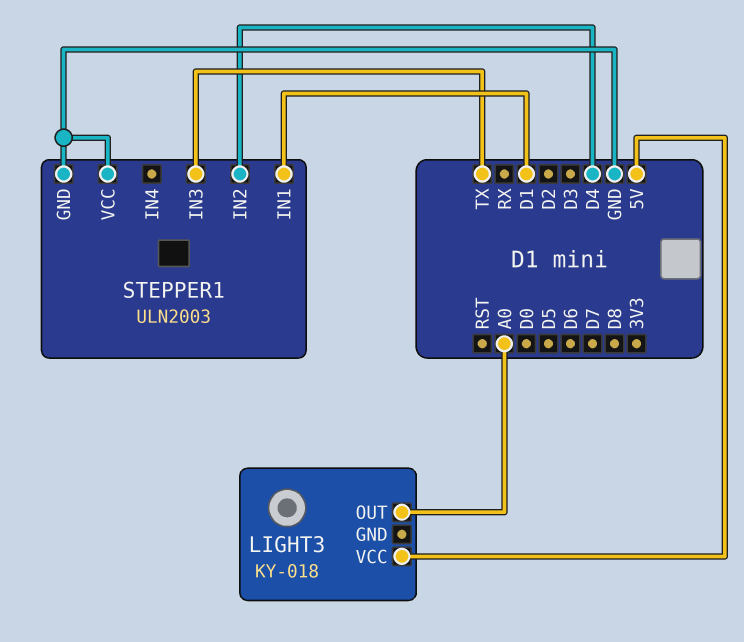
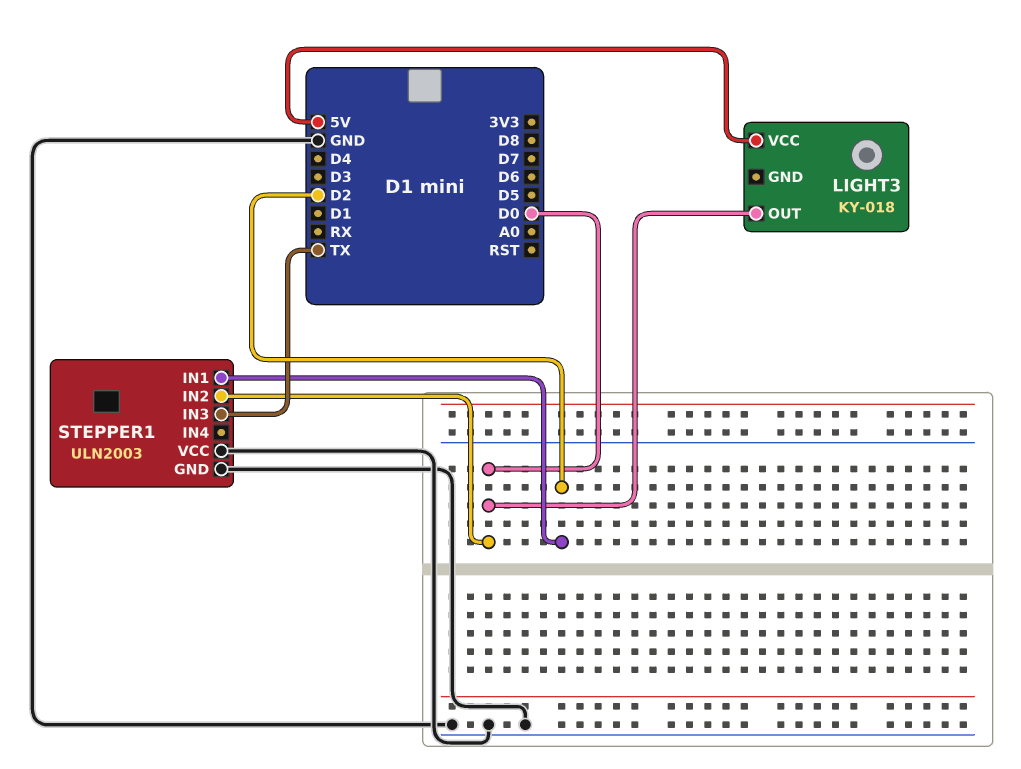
LIGHT3 pin OUT: A0 -> D0
STEPPER1 pin IN1: D1 -> D2
STEPPER1 pin IN2: D4 -> D0

